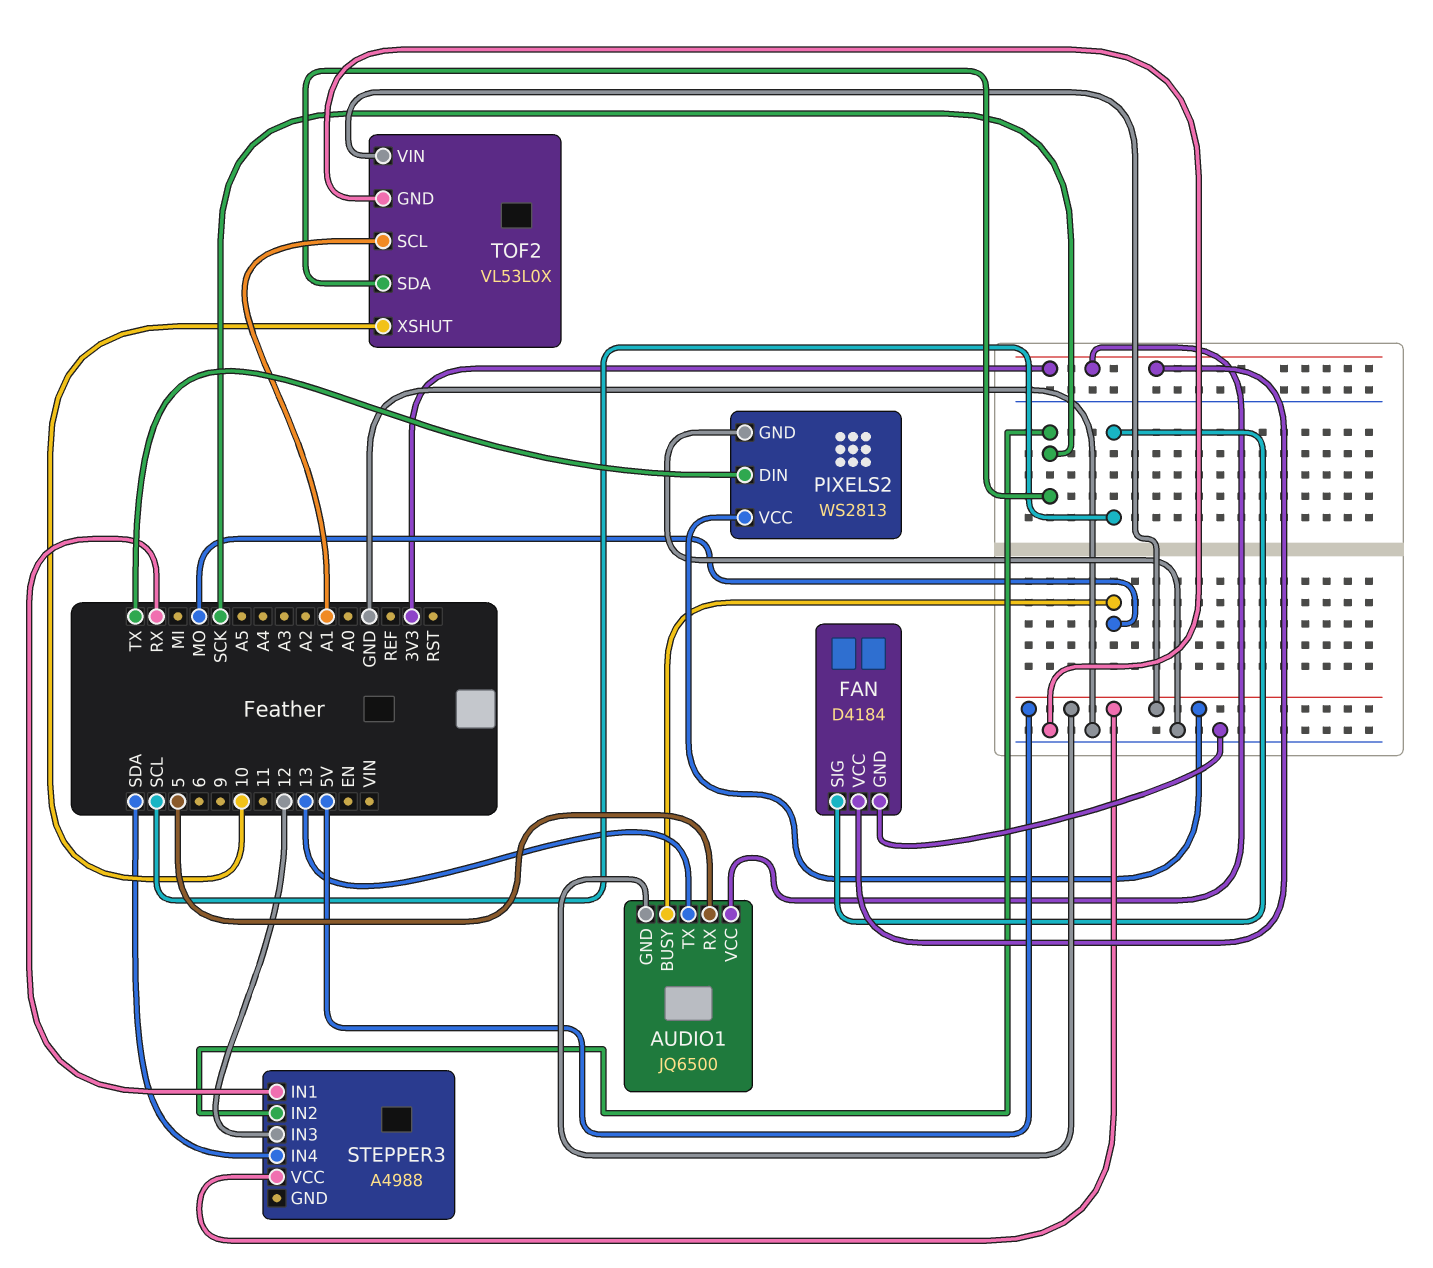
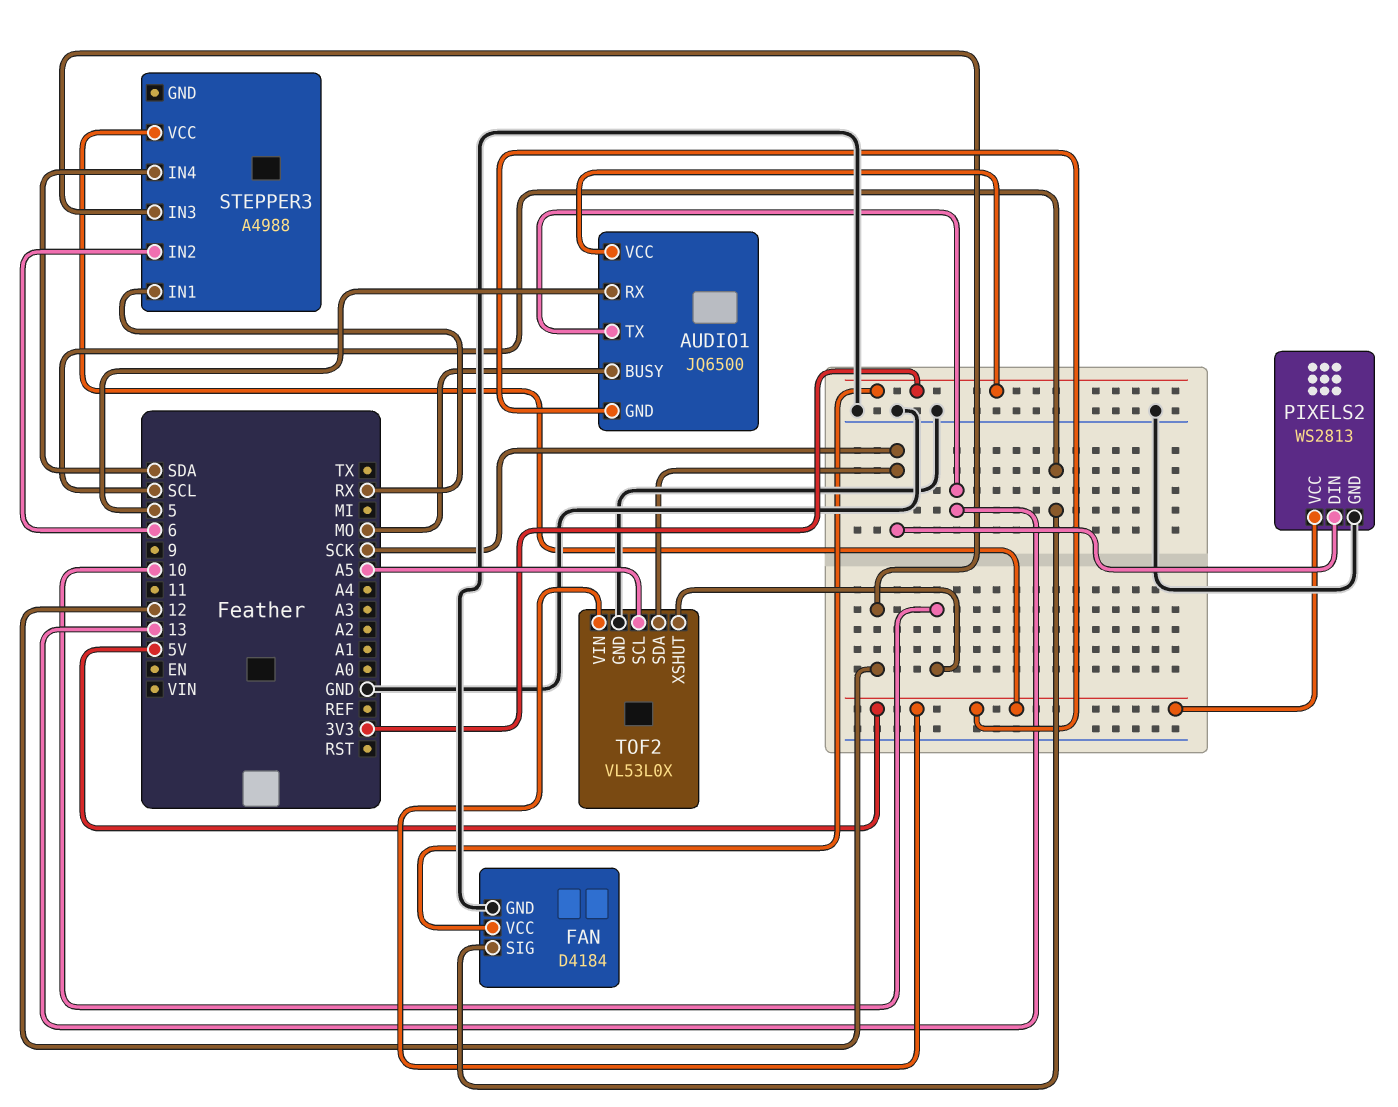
PIXELS2 pin DIN: TX -> SCK
STEPPER3 pin IN2: SCK -> 6
TOF2 pin SCL: A1 -> A5

